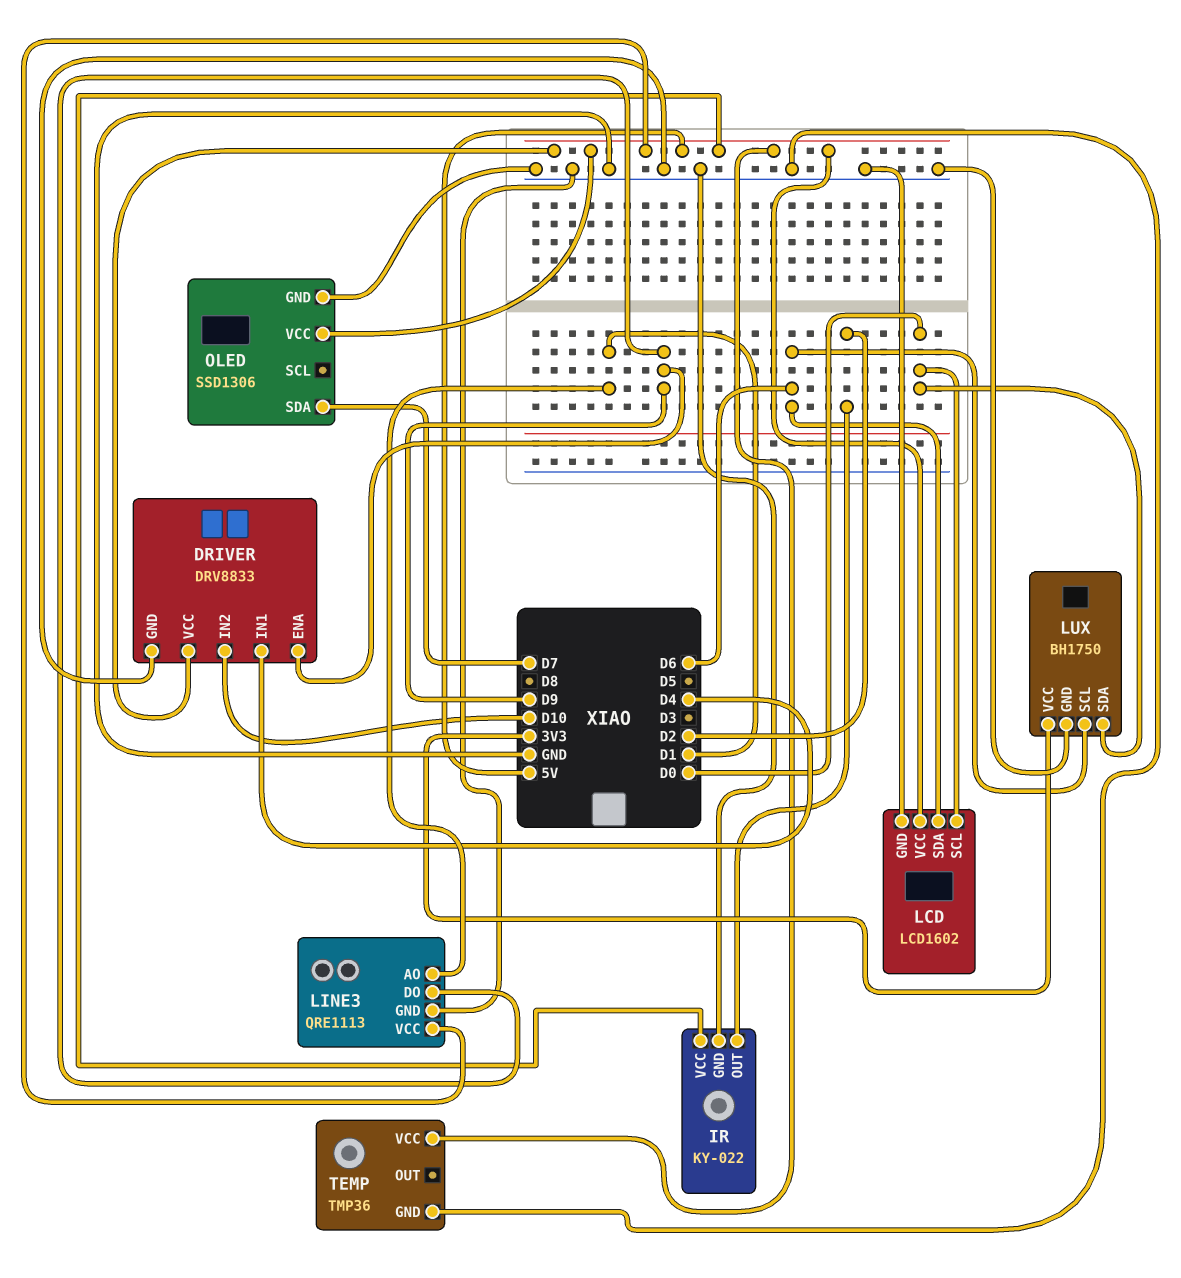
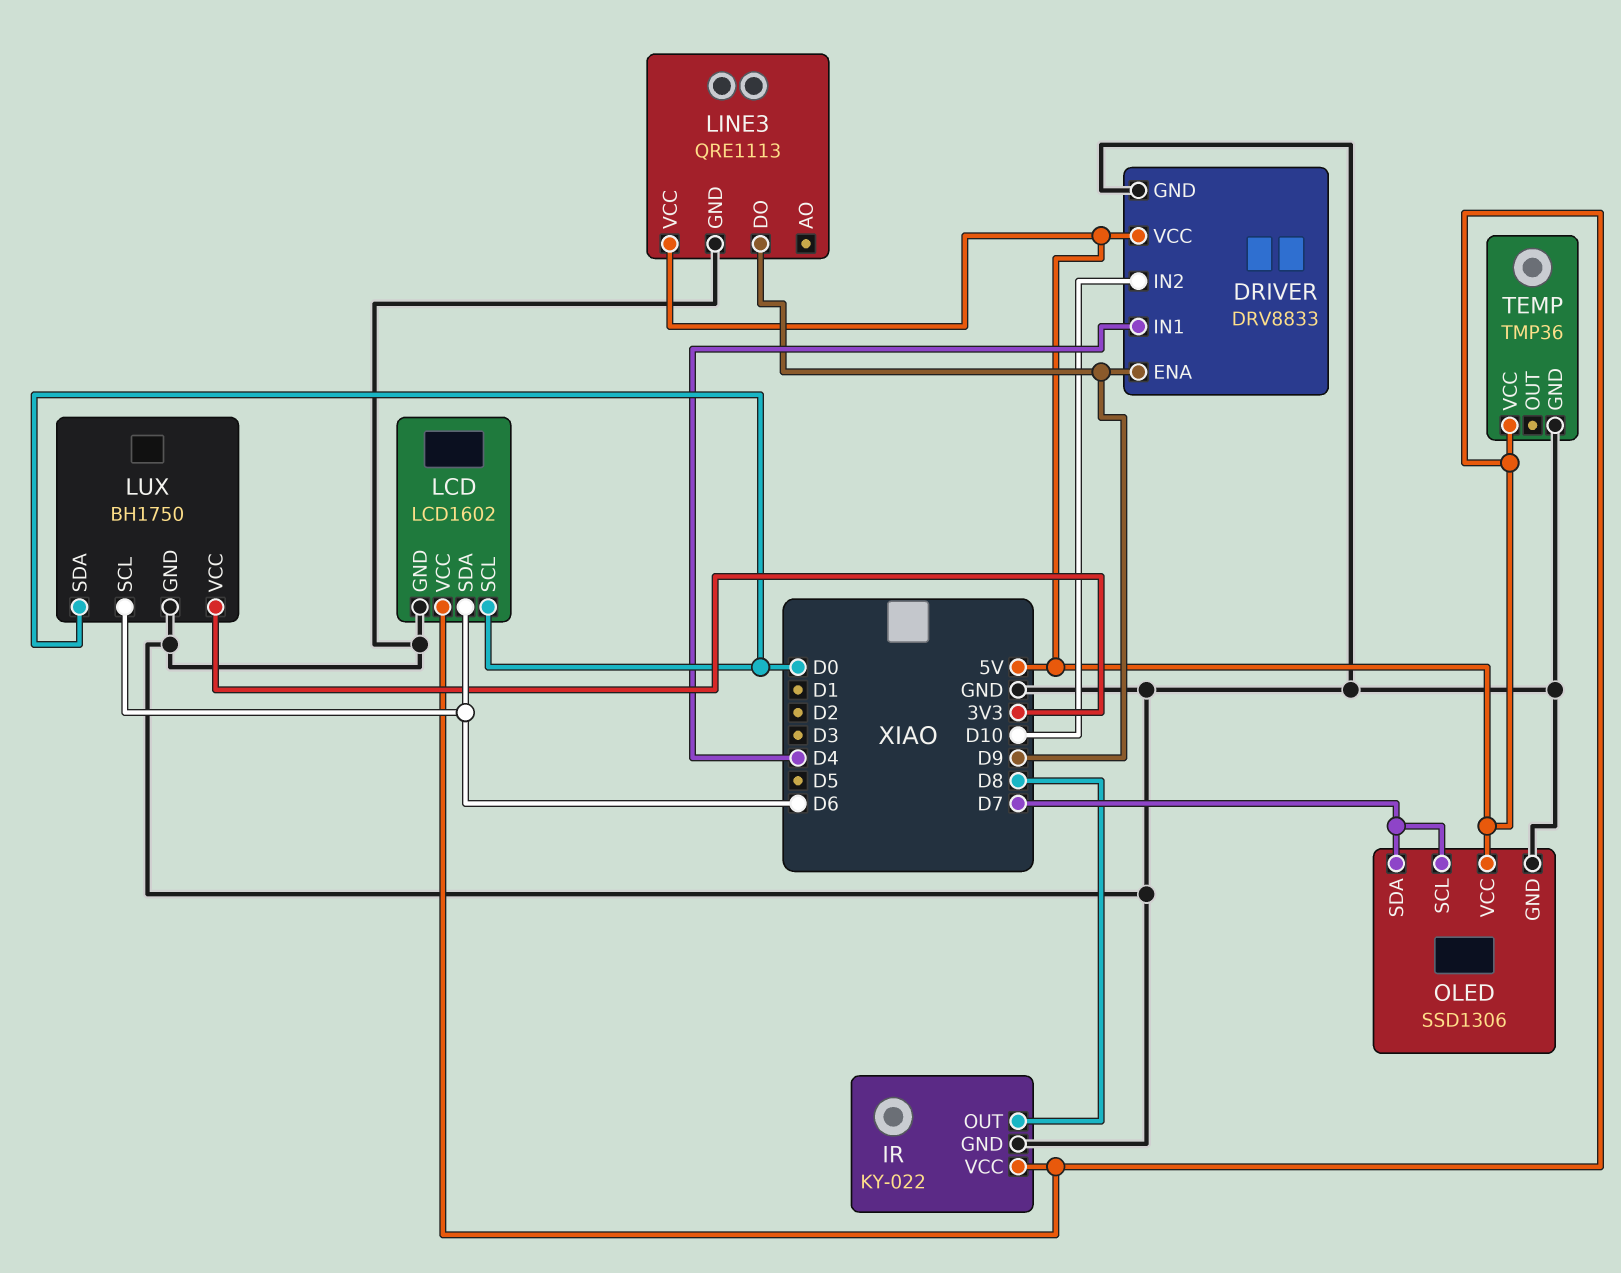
IR pin OUT: D2 -> D8
LINE3 pin AO: D1 -> none
OLED pin SCL: none -> D7

